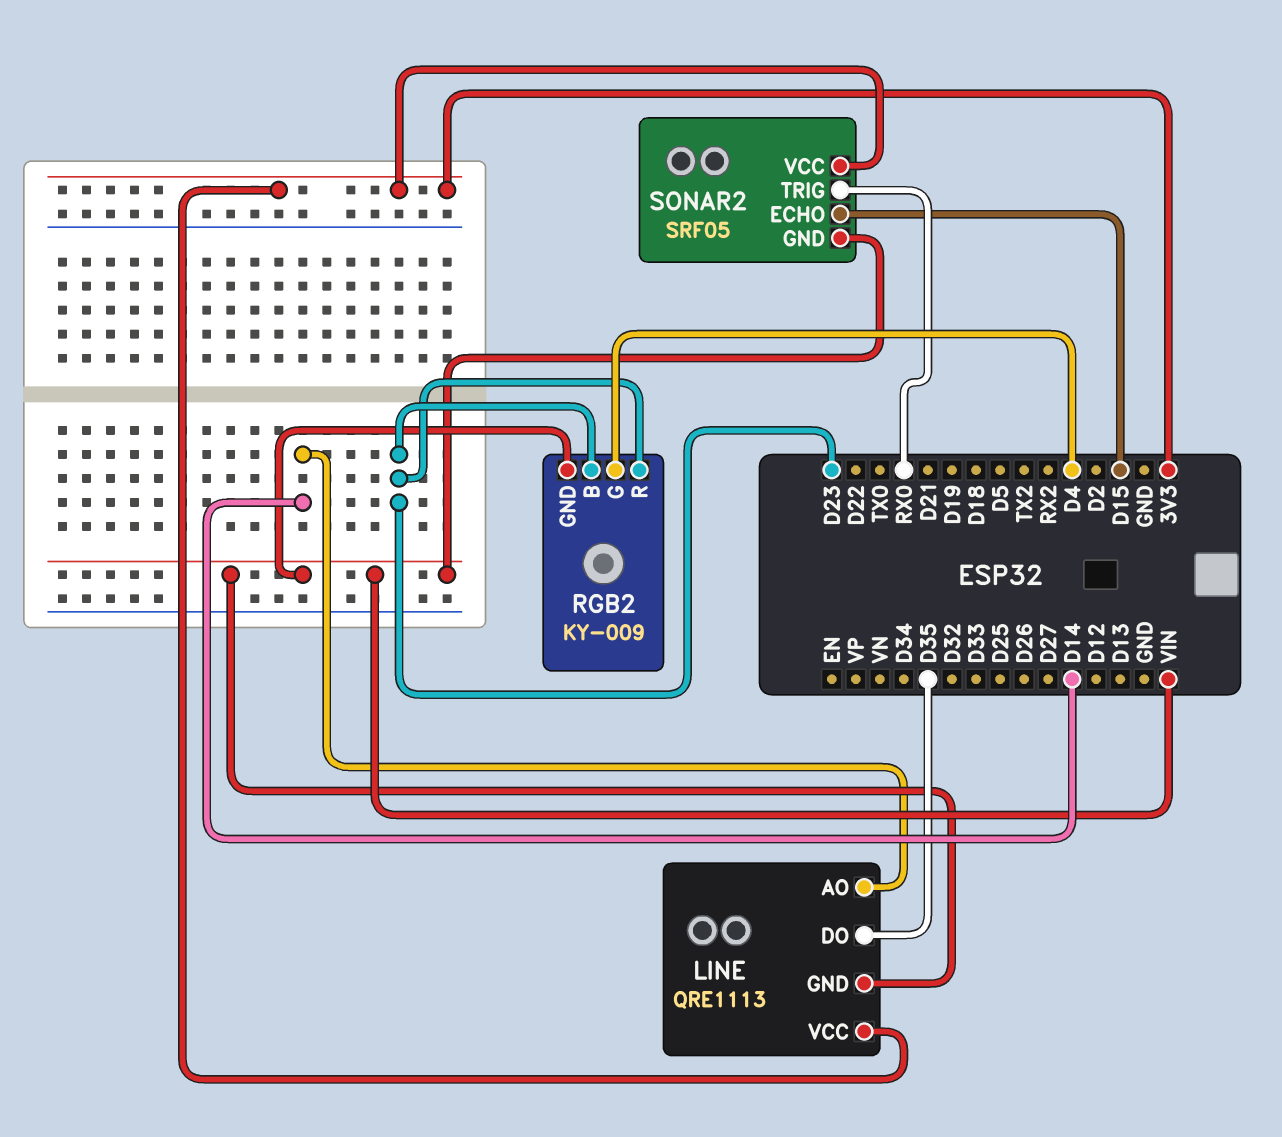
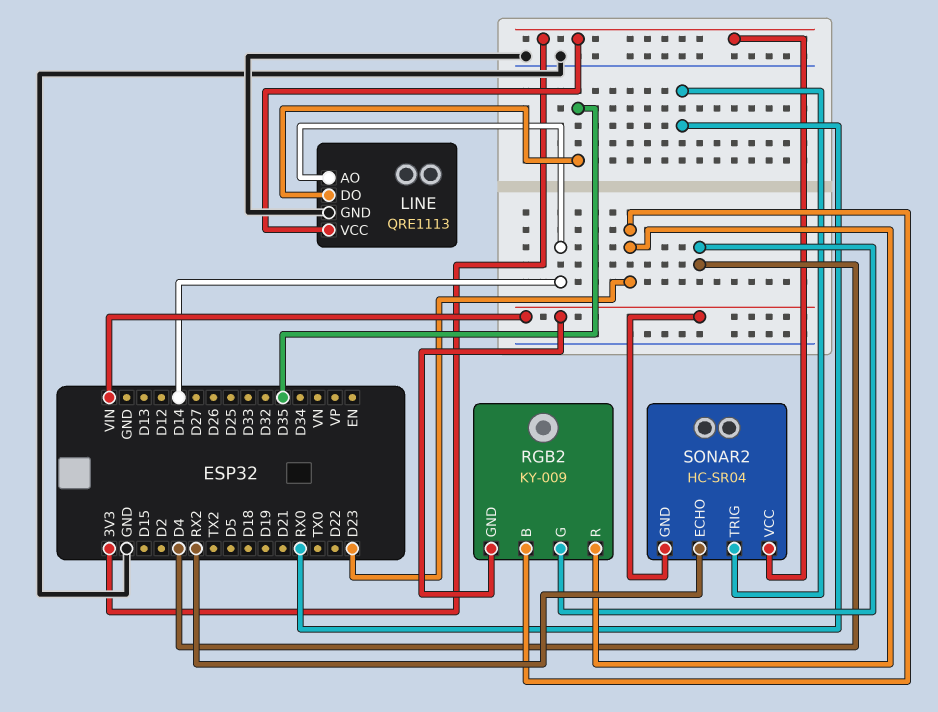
LINE pin GND: VIN -> GND
SONAR2: SRF05 -> HC-SR04
SONAR2 pin ECHO: D15 -> RX2

